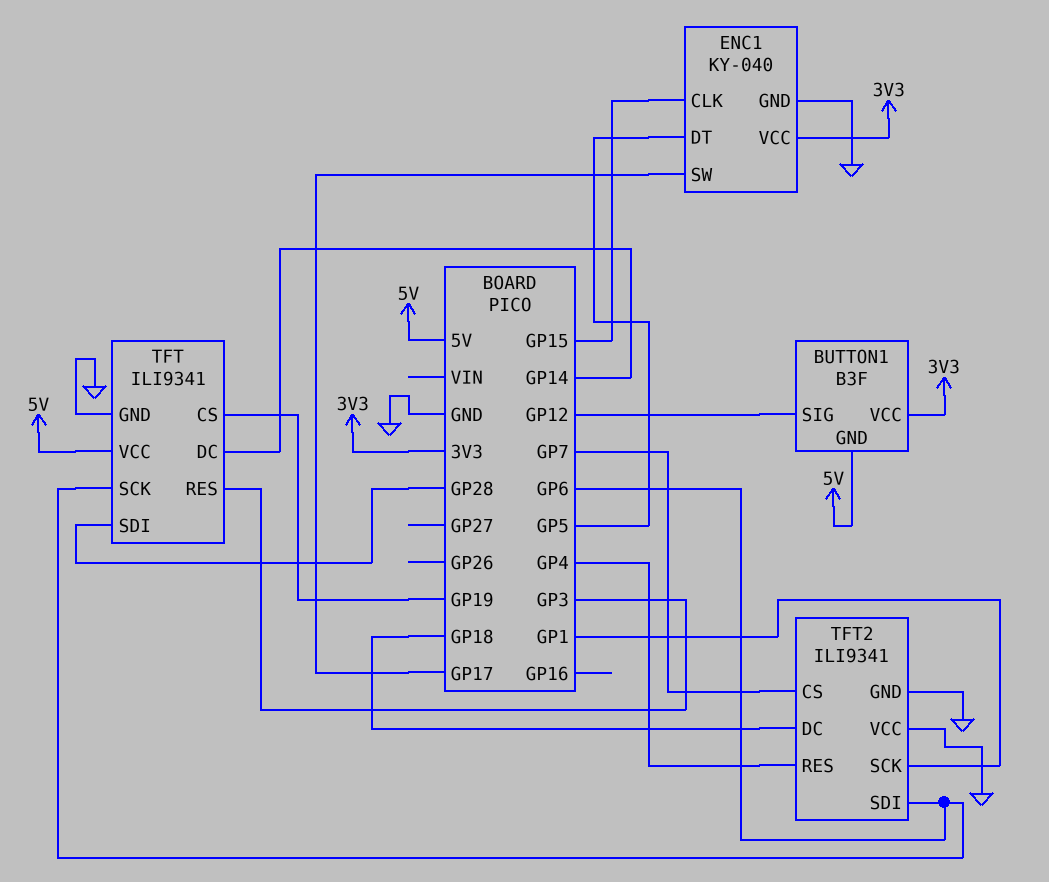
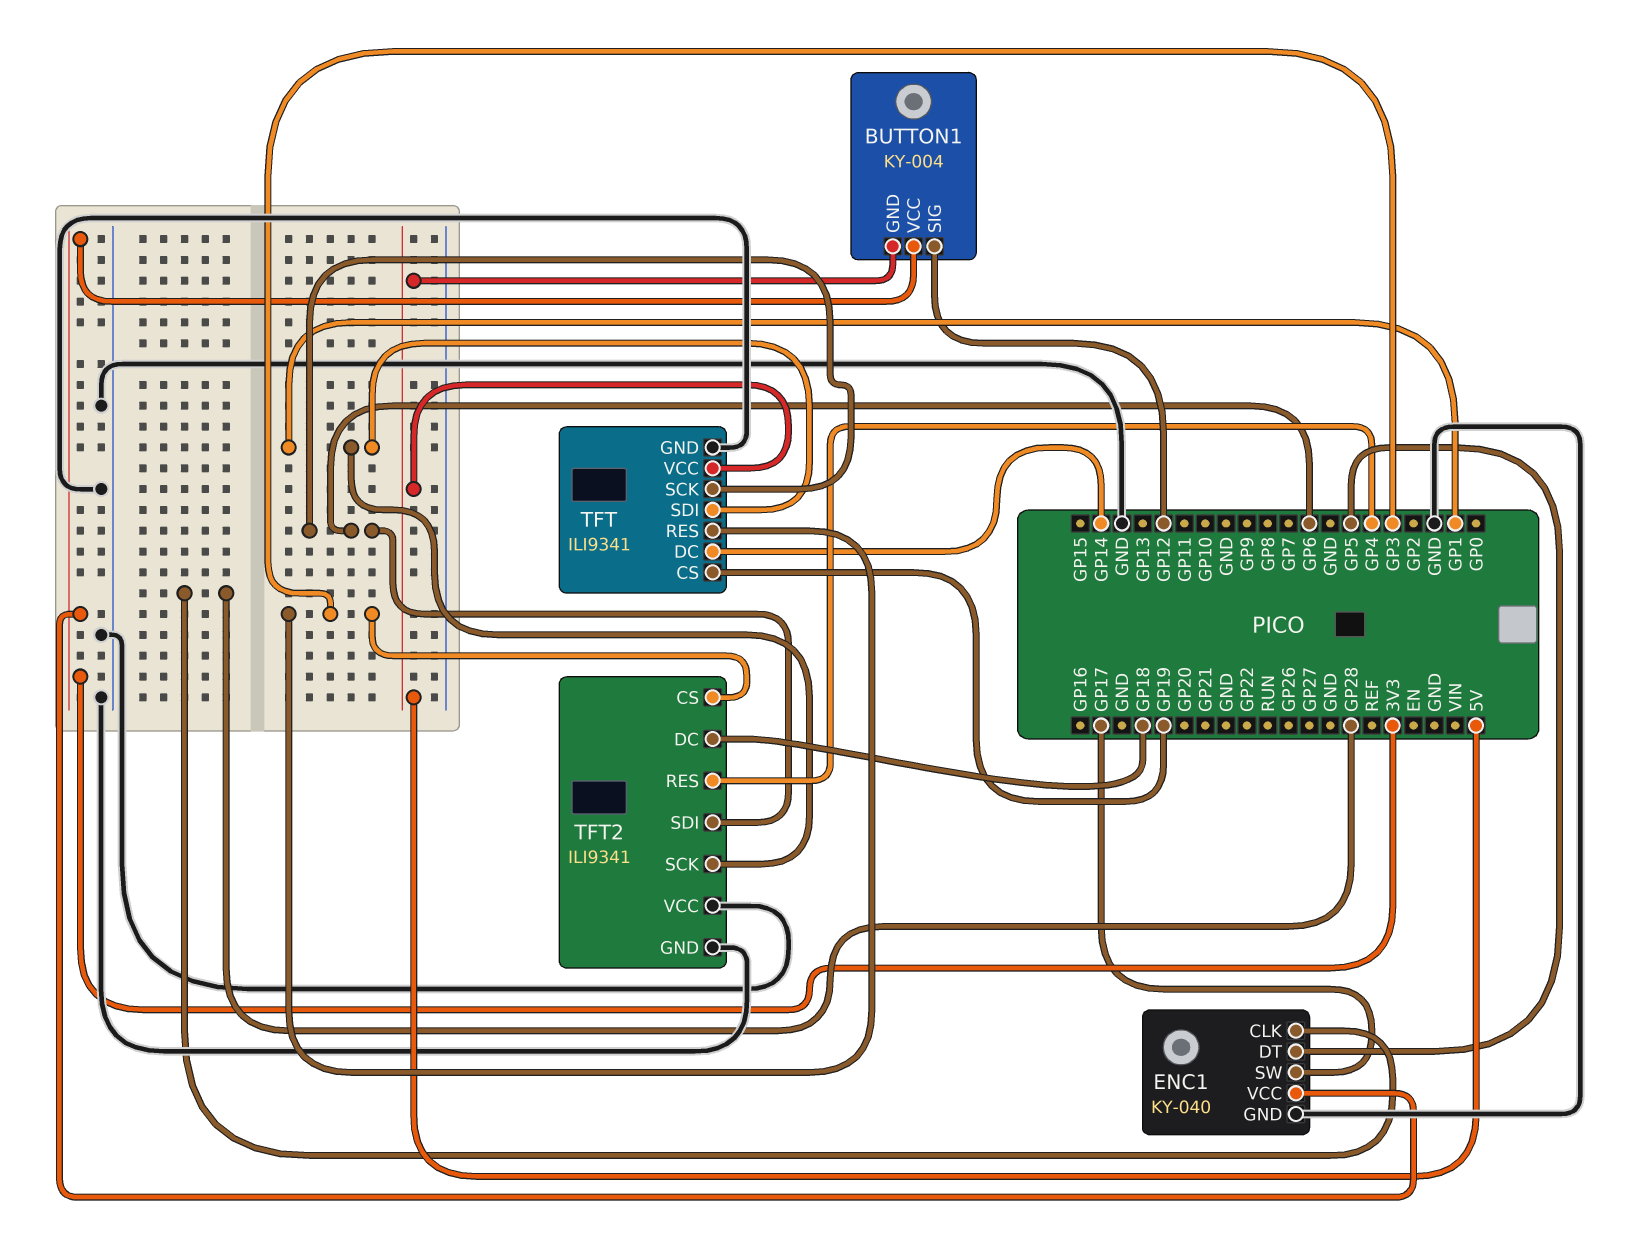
BUTTON1: B3F -> KY-004
ENC1 pin CLK: GP15 -> GP28
TFT pin SDI: GP28 -> GP1
TFT2 pin CS: GP7 -> GP3

